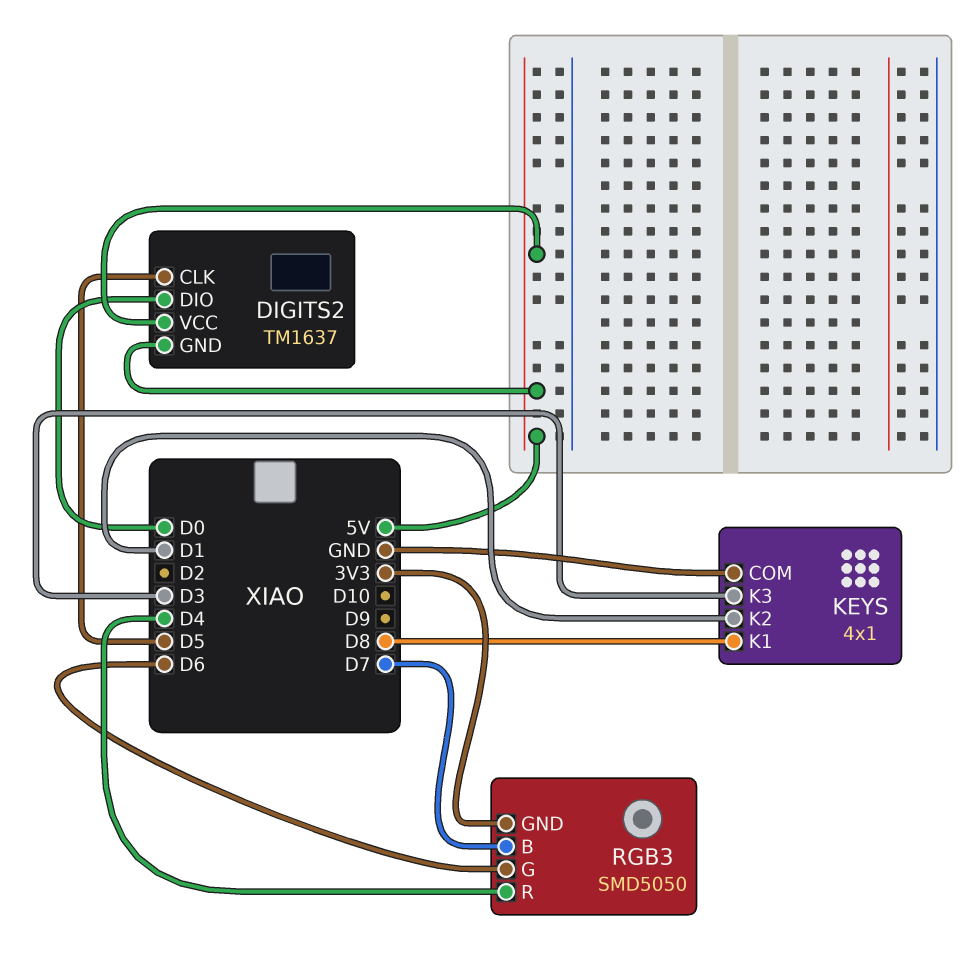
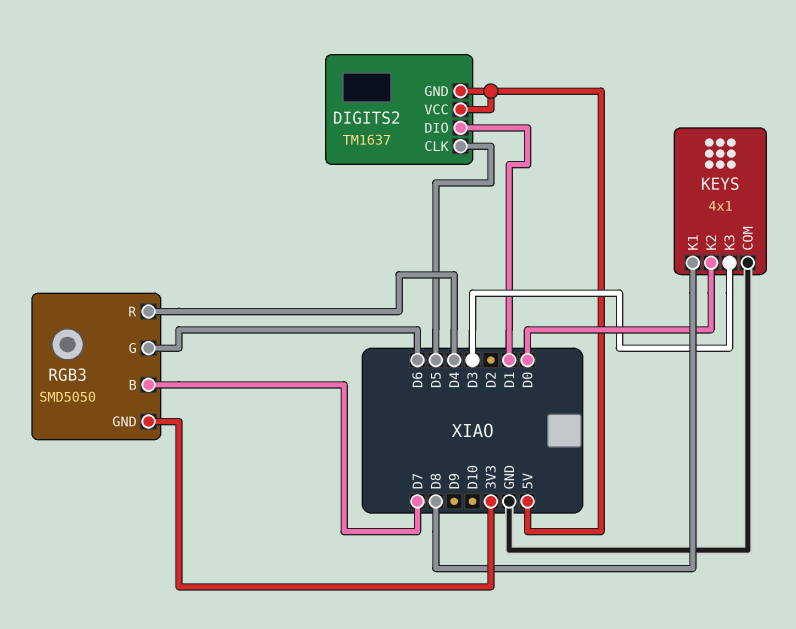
DIGITS2 pin DIO: D0 -> D1
KEYS pin K2: D1 -> D0

